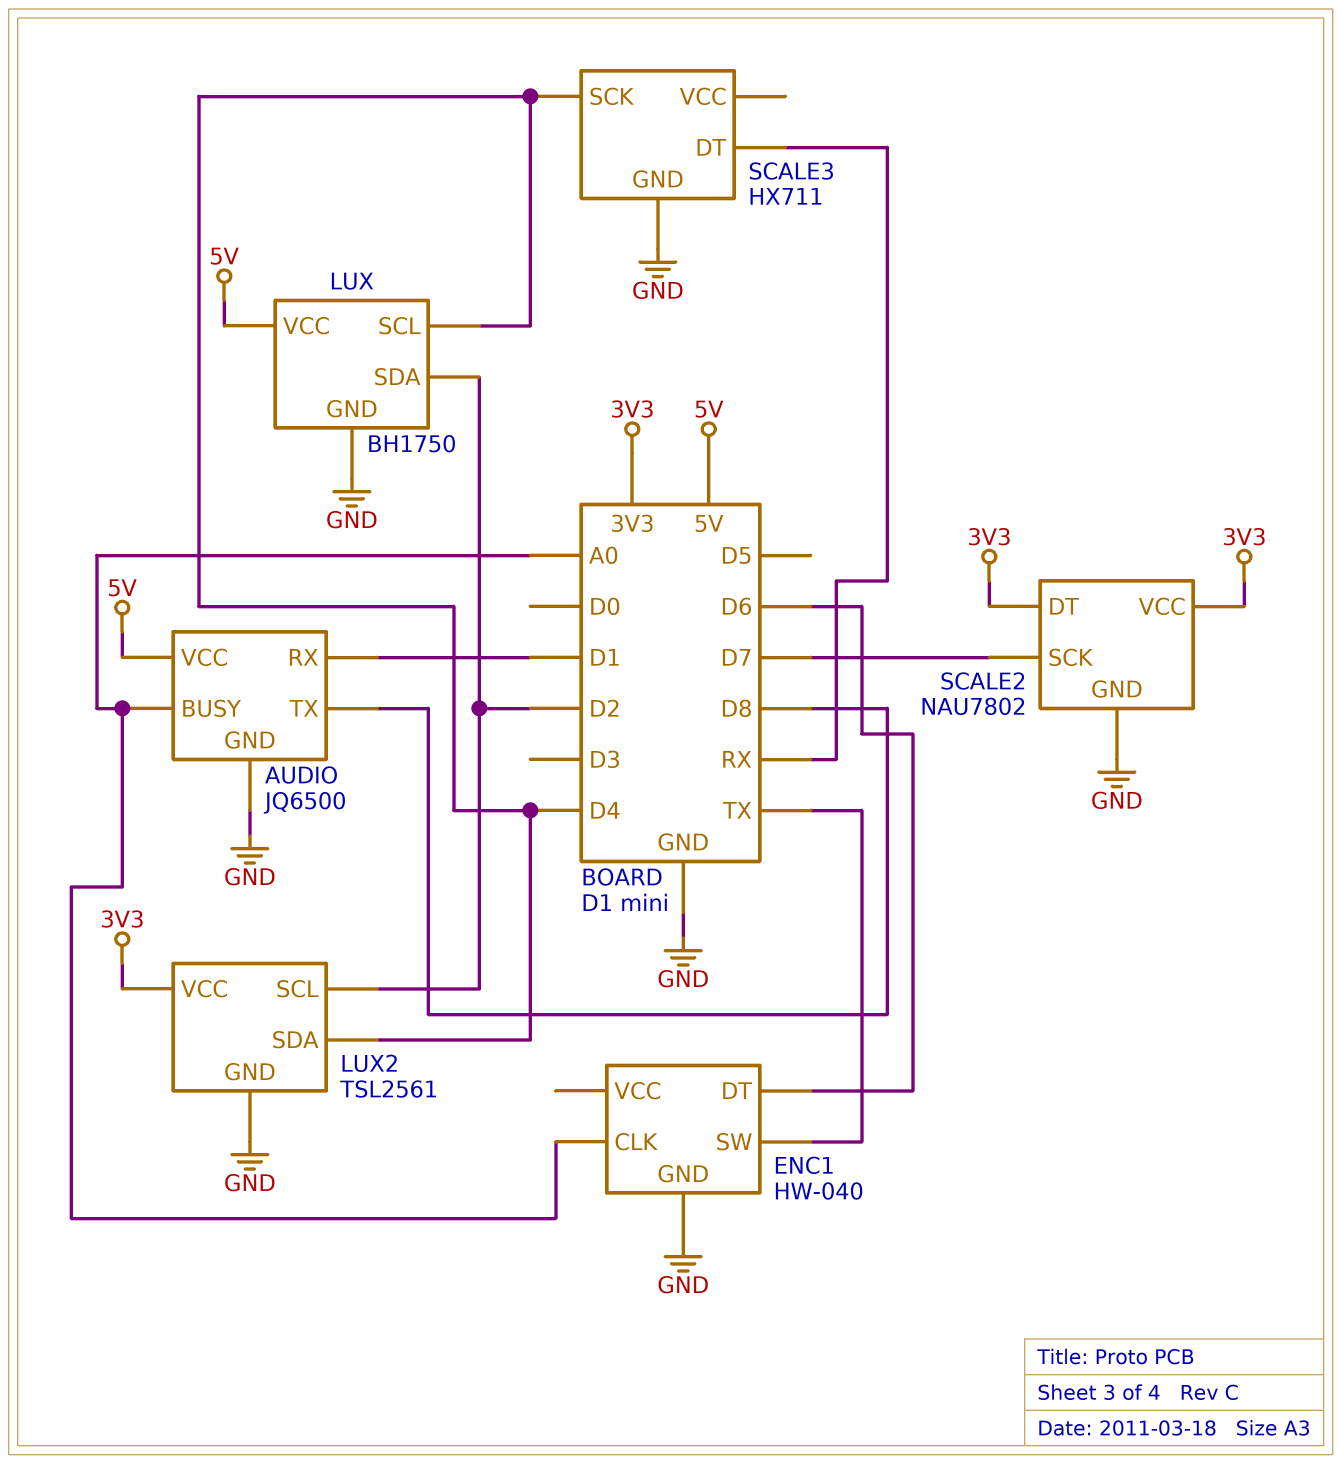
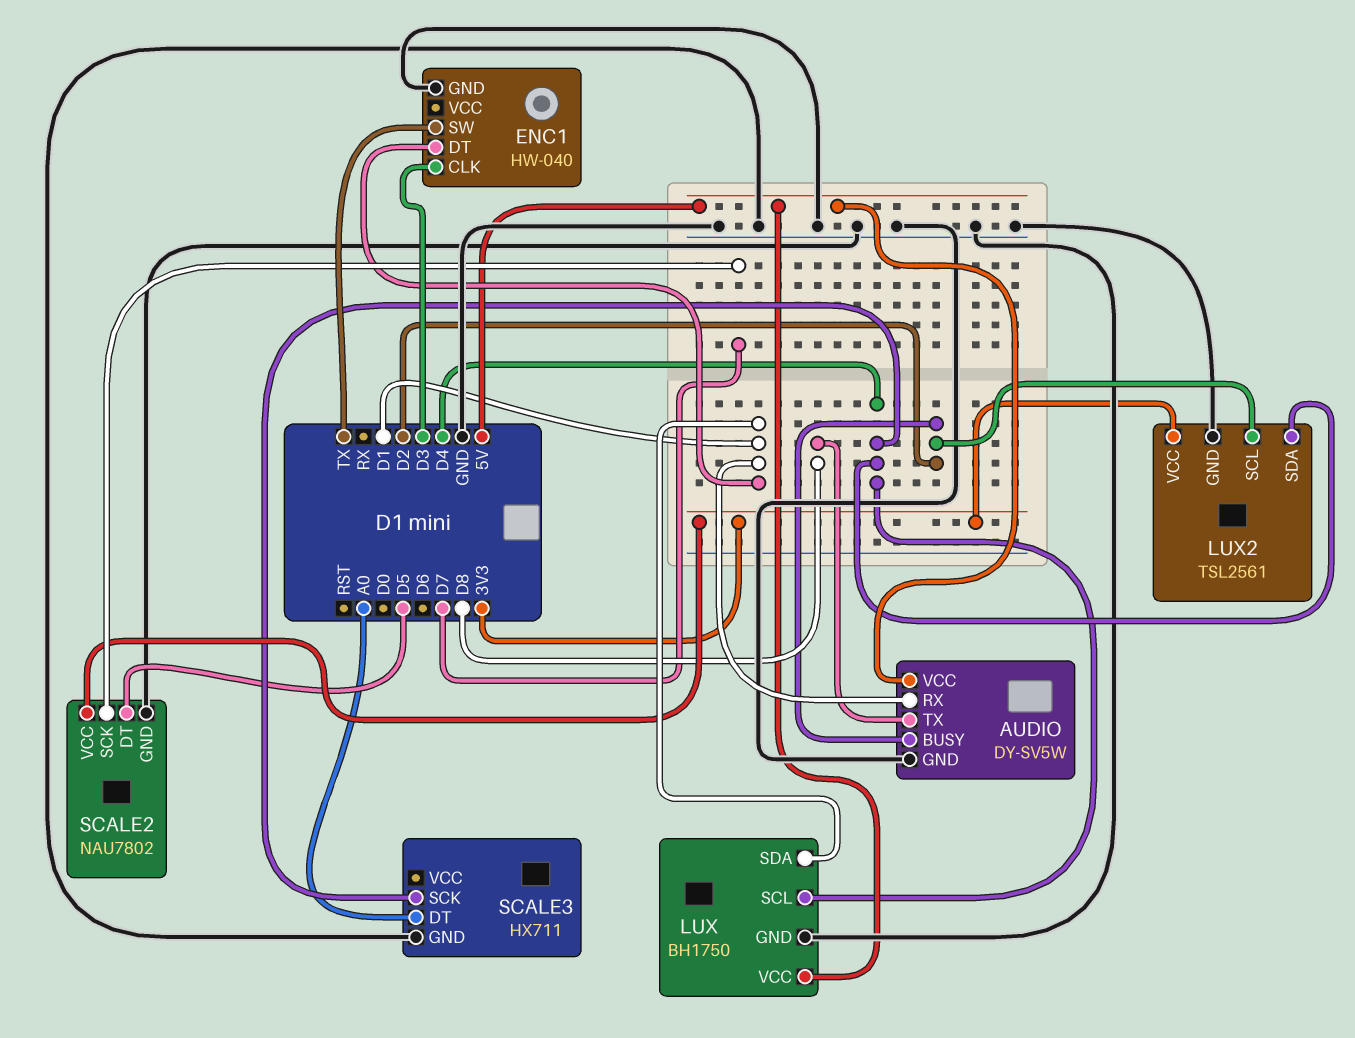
AUDIO: JQ6500 -> DY-SV5W
AUDIO pin BUSY: A0 -> D2
ENC1 pin CLK: A0 -> D3
ENC1 pin DT: D6 -> D1
LUX pin SDA: D2 -> D1
SCALE2 pin DT: 3V3 -> D5
SCALE3 pin DT: RX -> A0

